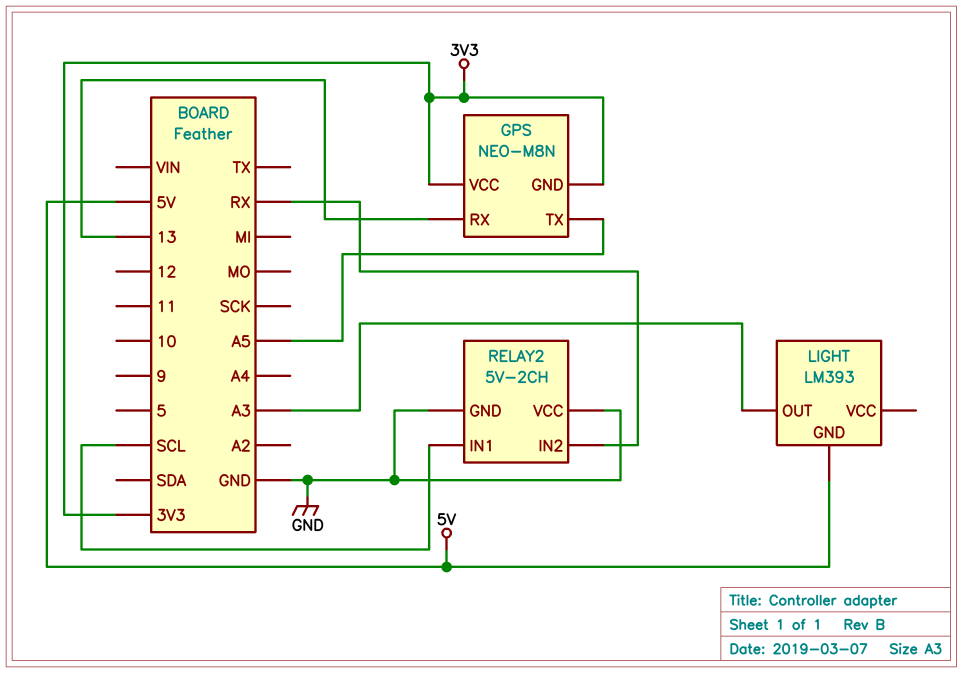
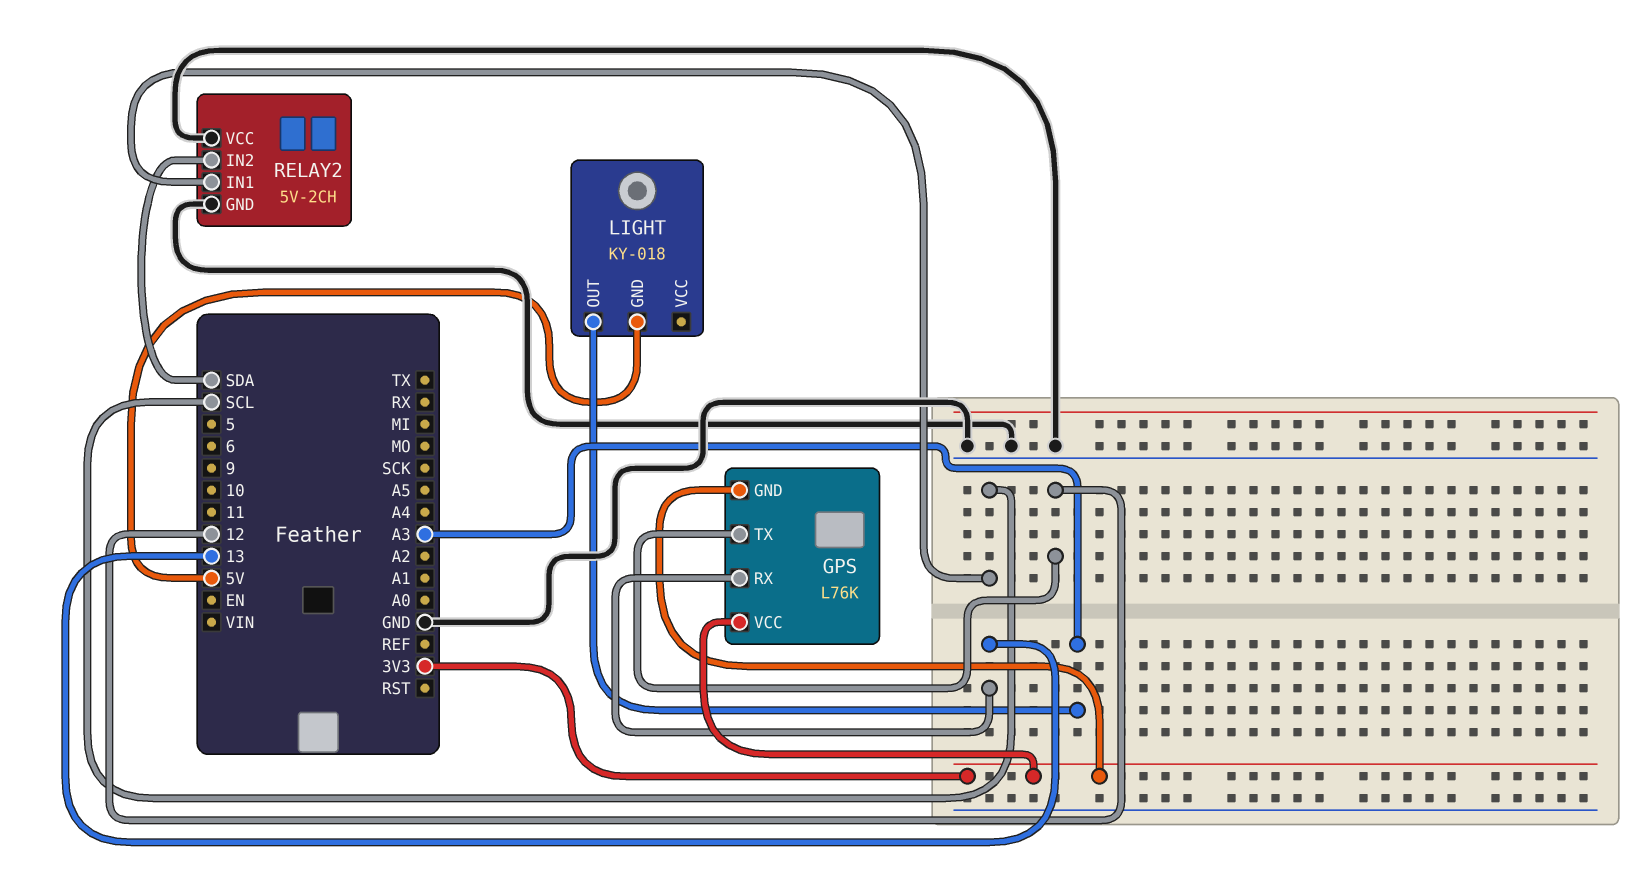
GPS: NEO-M8N -> L76K
GPS pin TX: A5 -> 12
LIGHT: LM393 -> KY-018
RELAY2 pin IN2: RX -> SDA

